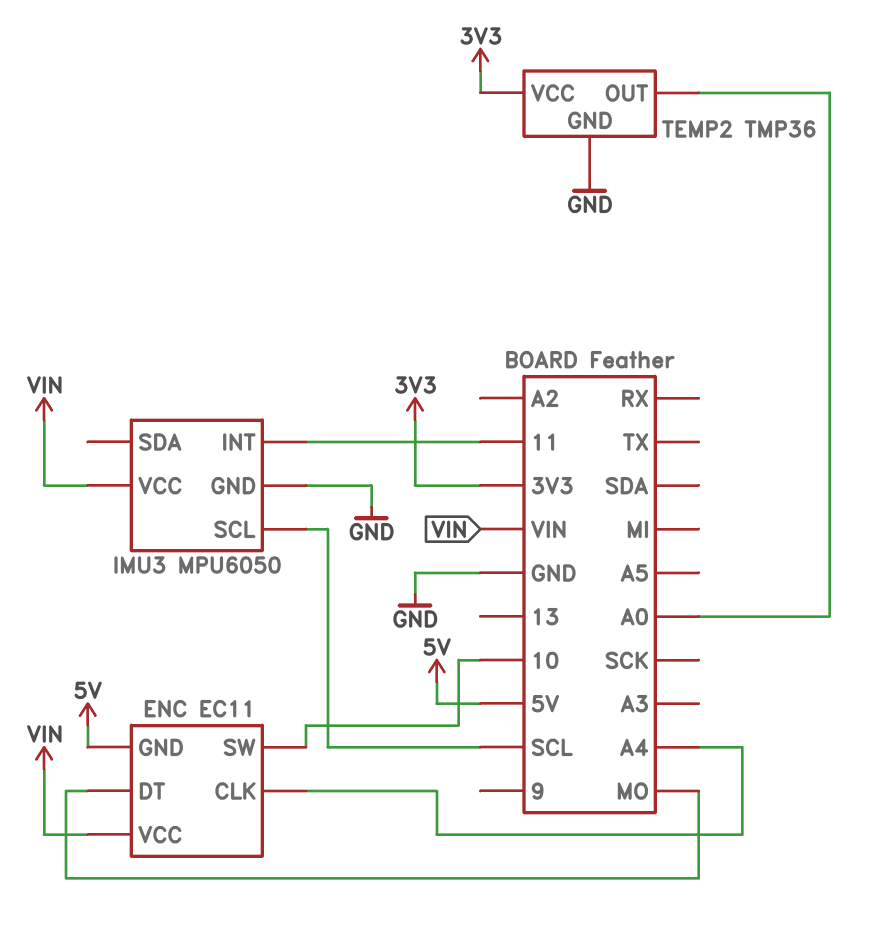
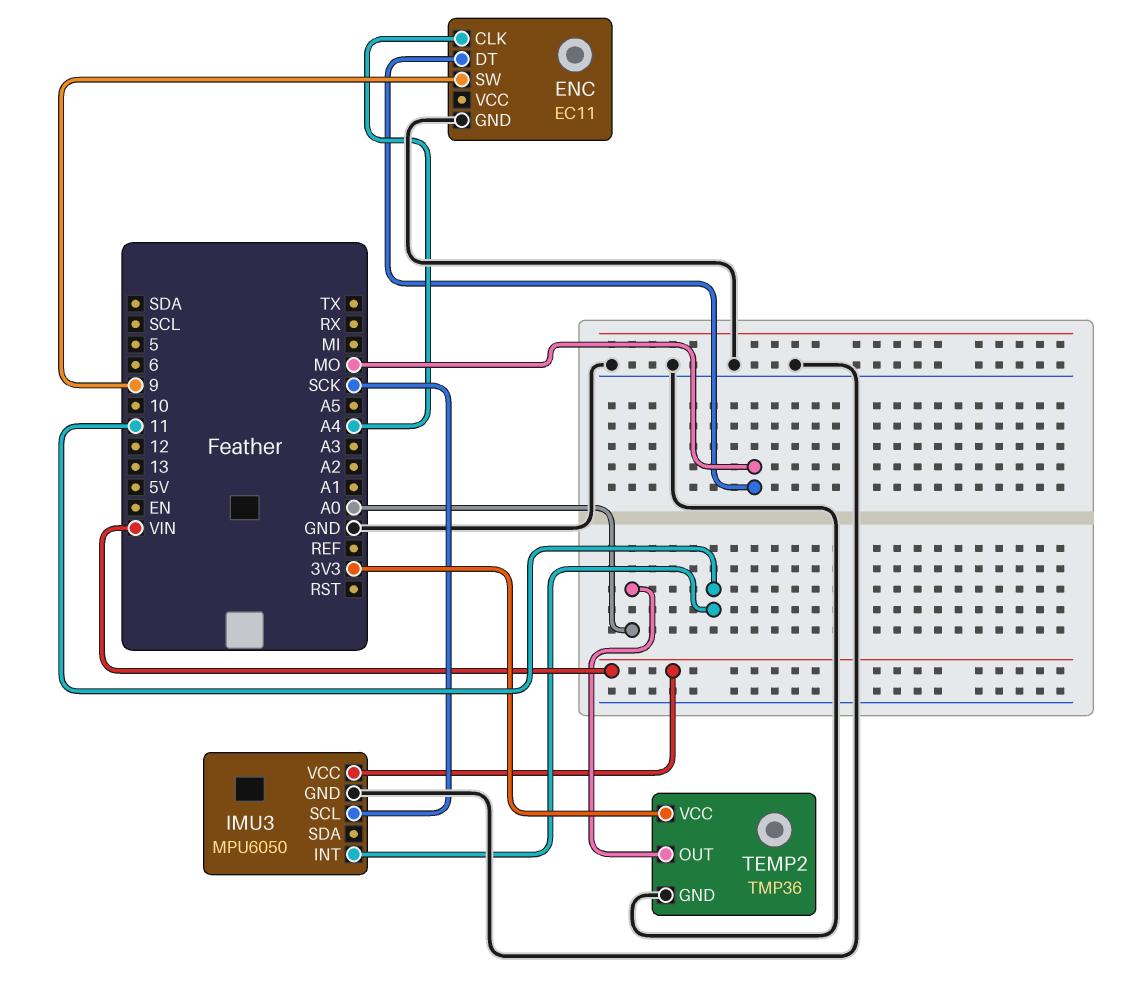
ENC pin GND: 5V -> GND
ENC pin SW: 10 -> 9
ENC pin VCC: VIN -> none
IMU3 pin SCL: SCL -> SCK

